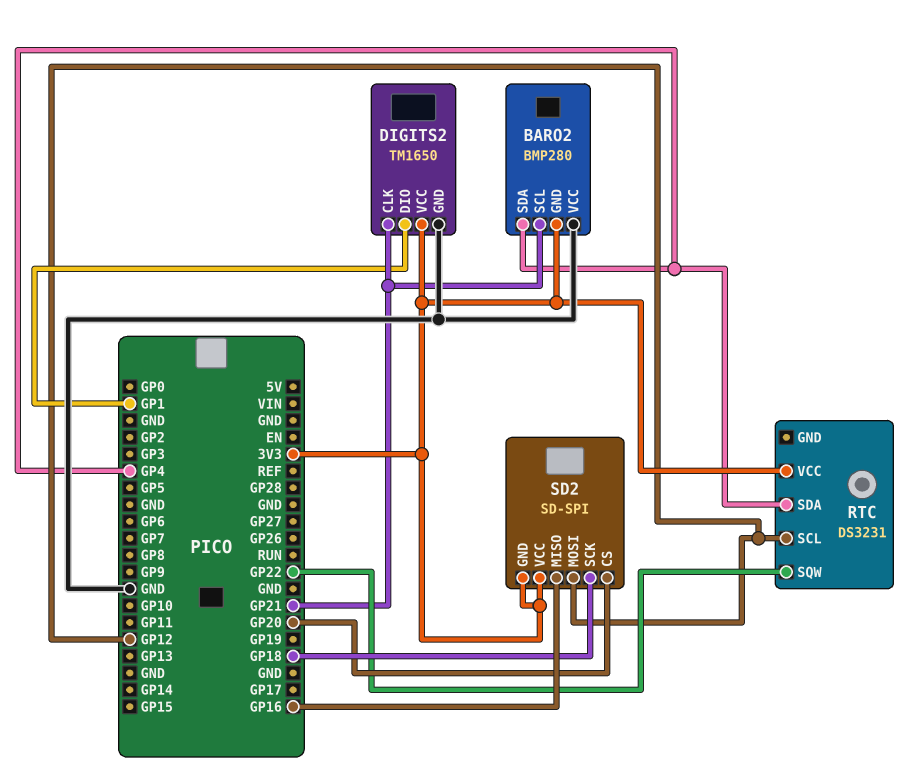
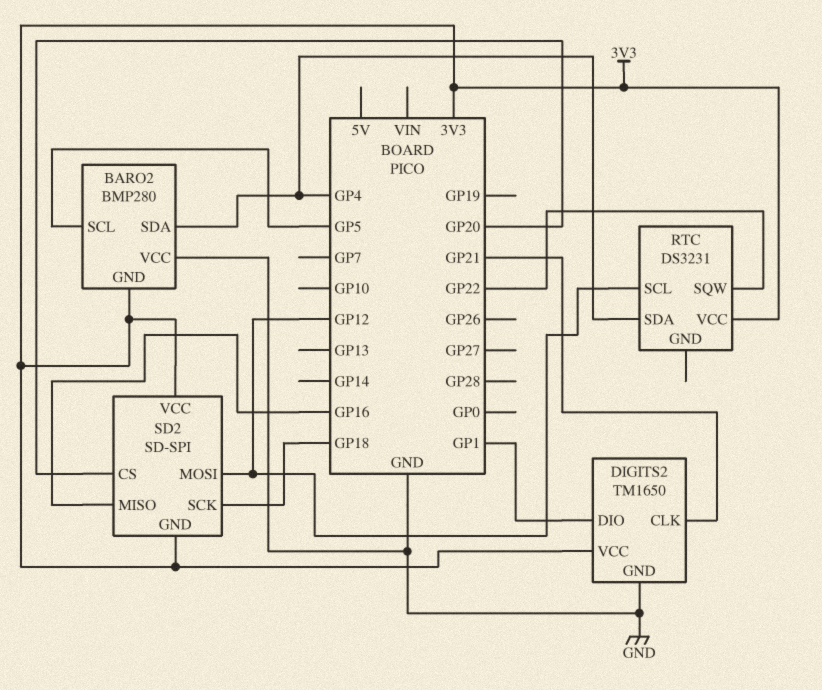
BARO2 pin SCL: GP21 -> GP5

